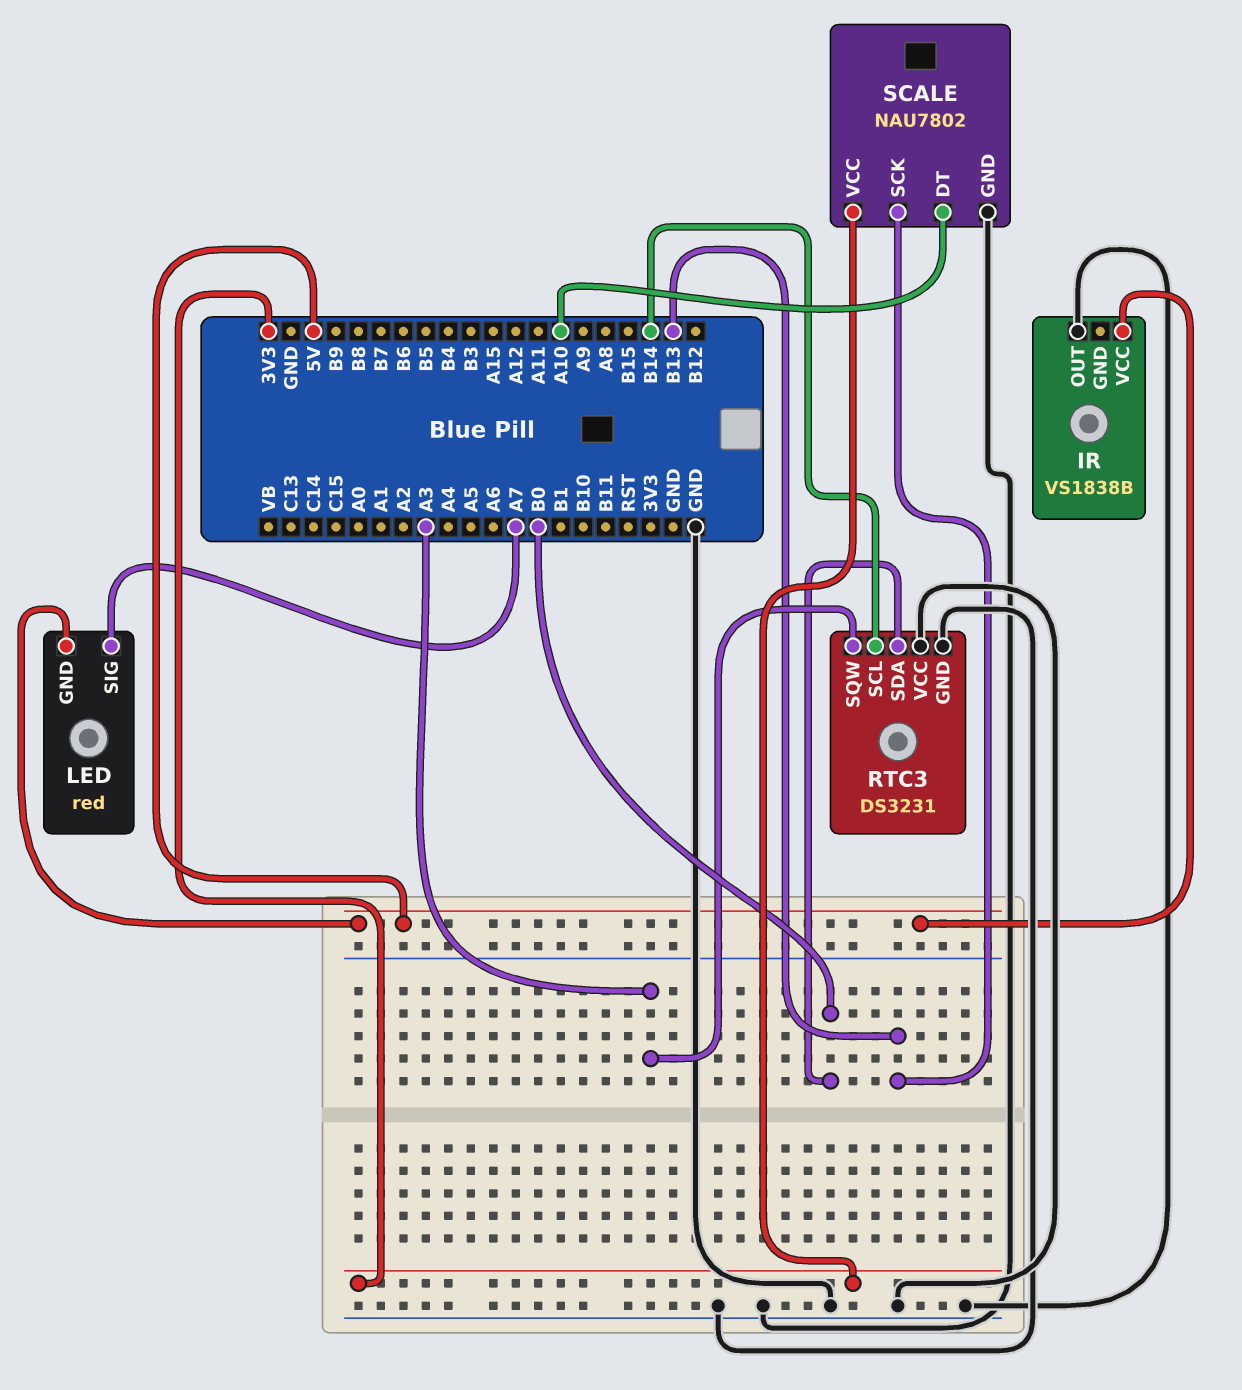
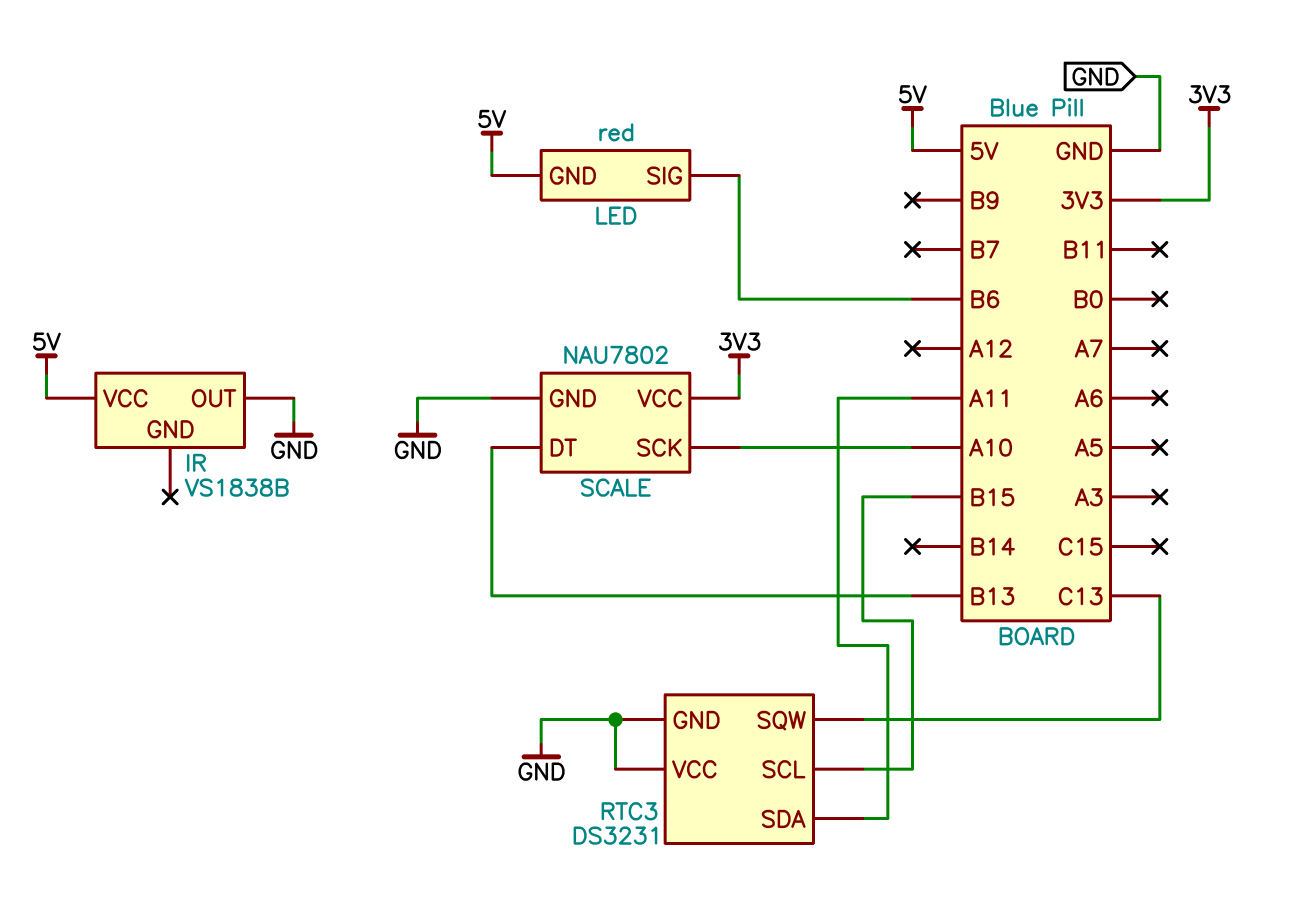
LED pin SIG: A7 -> B6
RTC3 pin SCL: B14 -> B15
RTC3 pin SDA: B0 -> A11
RTC3 pin SQW: A3 -> C13
SCALE pin DT: A10 -> B13
SCALE pin SCK: B13 -> A10

